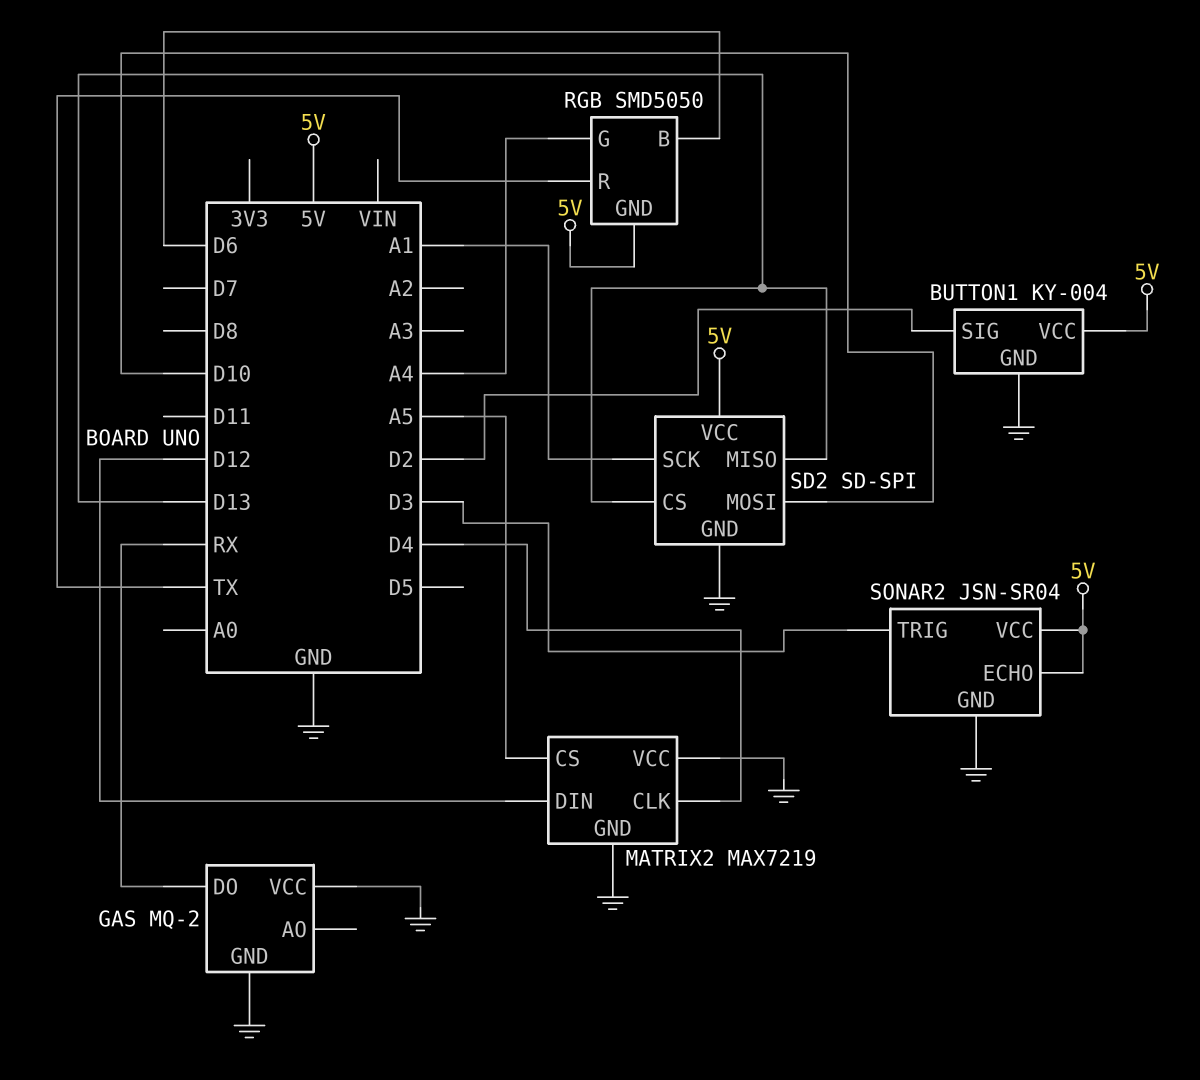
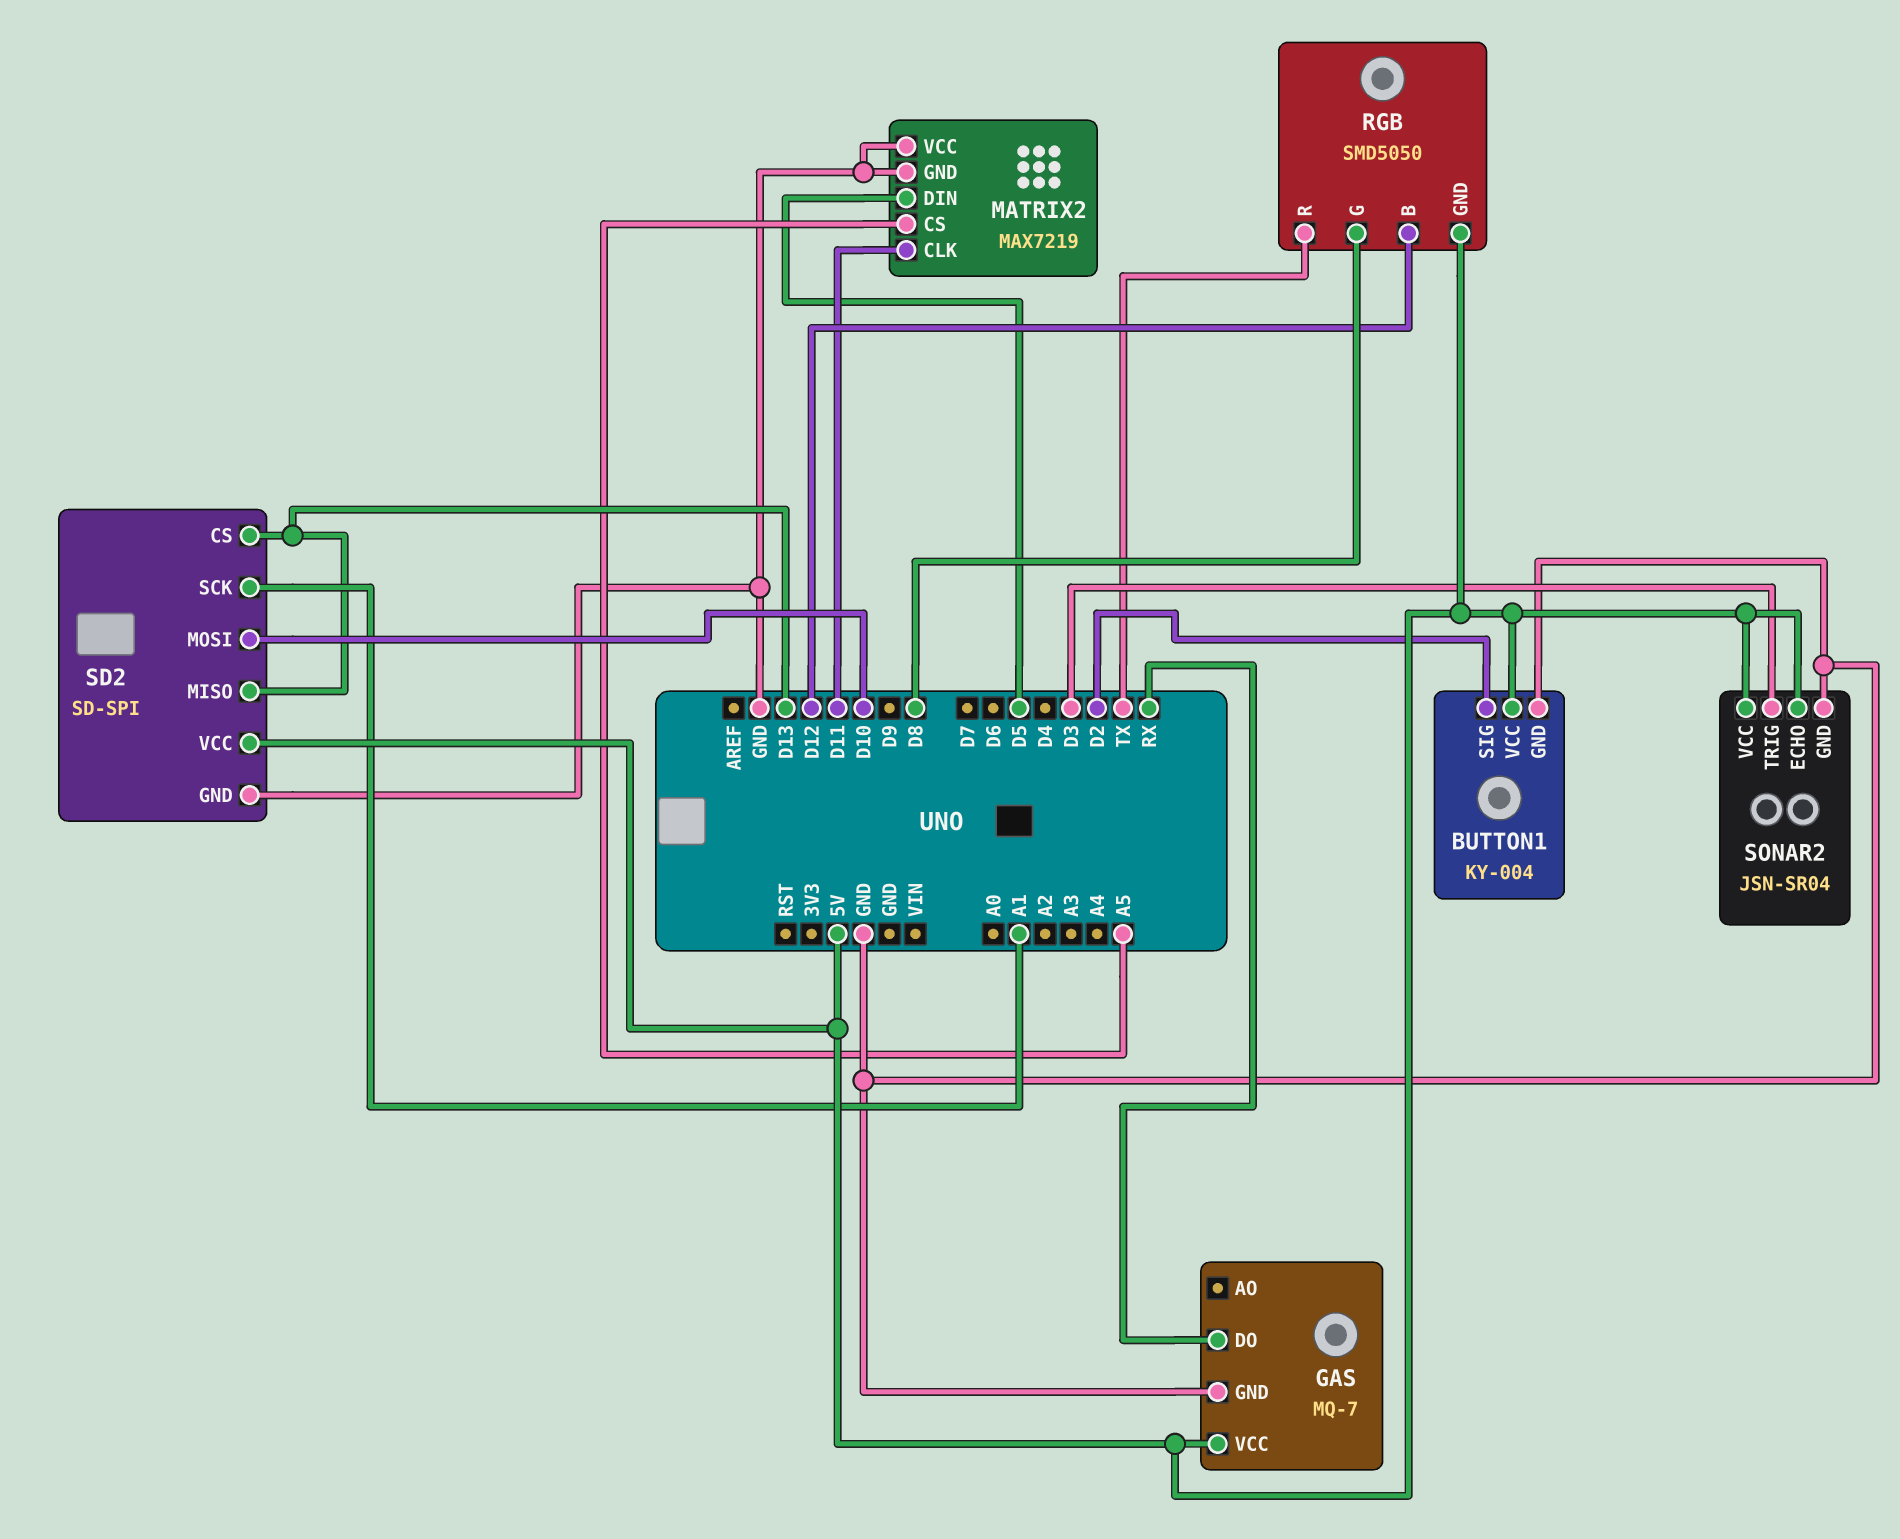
GAS: MQ-2 -> MQ-7
GAS pin VCC: GND -> 5V
MATRIX2 pin CLK: D4 -> D11
MATRIX2 pin DIN: D12 -> D5
RGB pin B: D6 -> D12
RGB pin G: A4 -> D8

